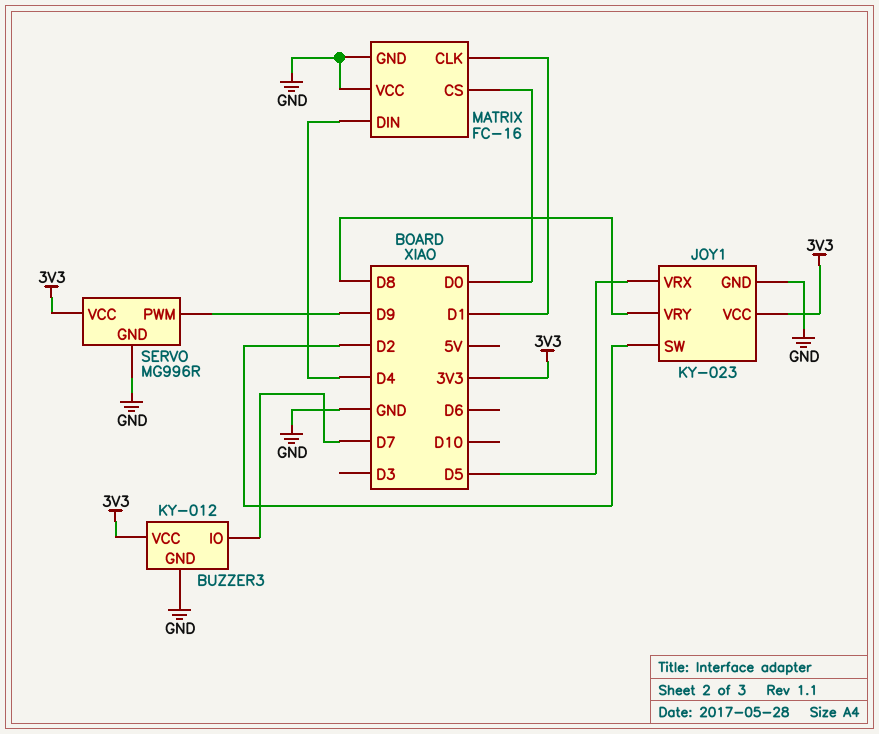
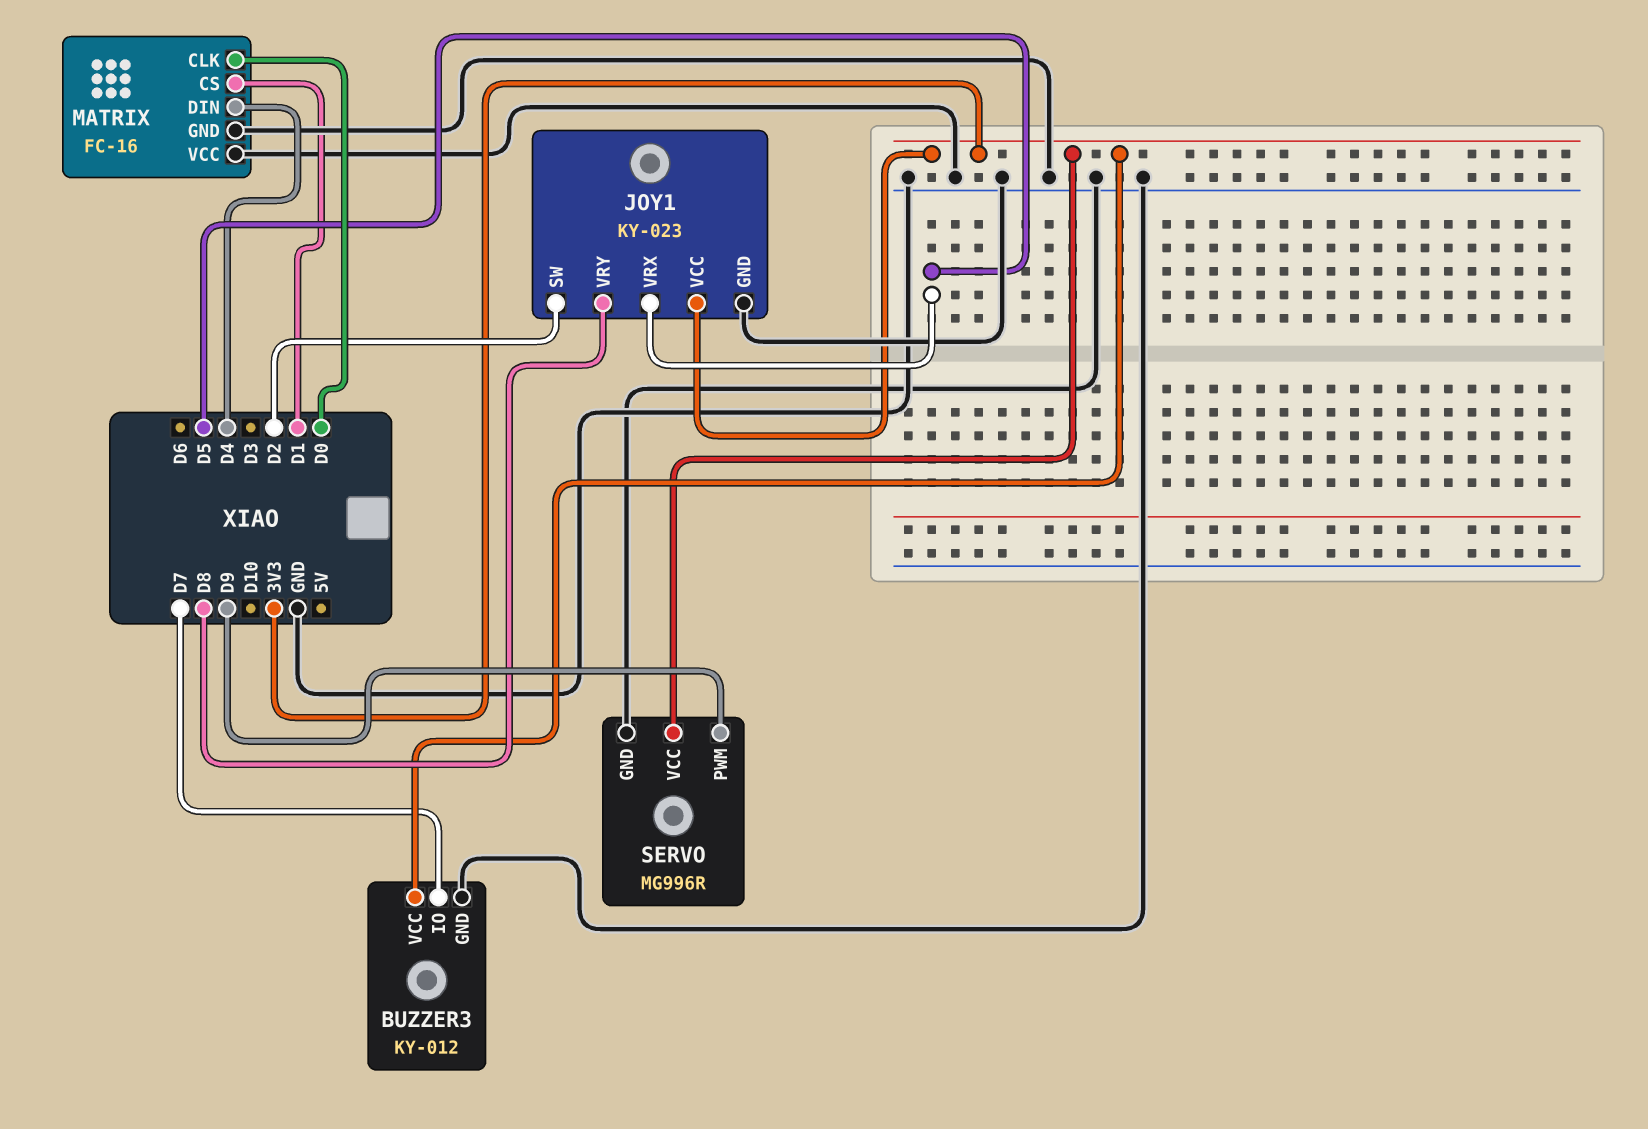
MATRIX pin CLK: D1 -> D0
MATRIX pin CS: D0 -> D1

